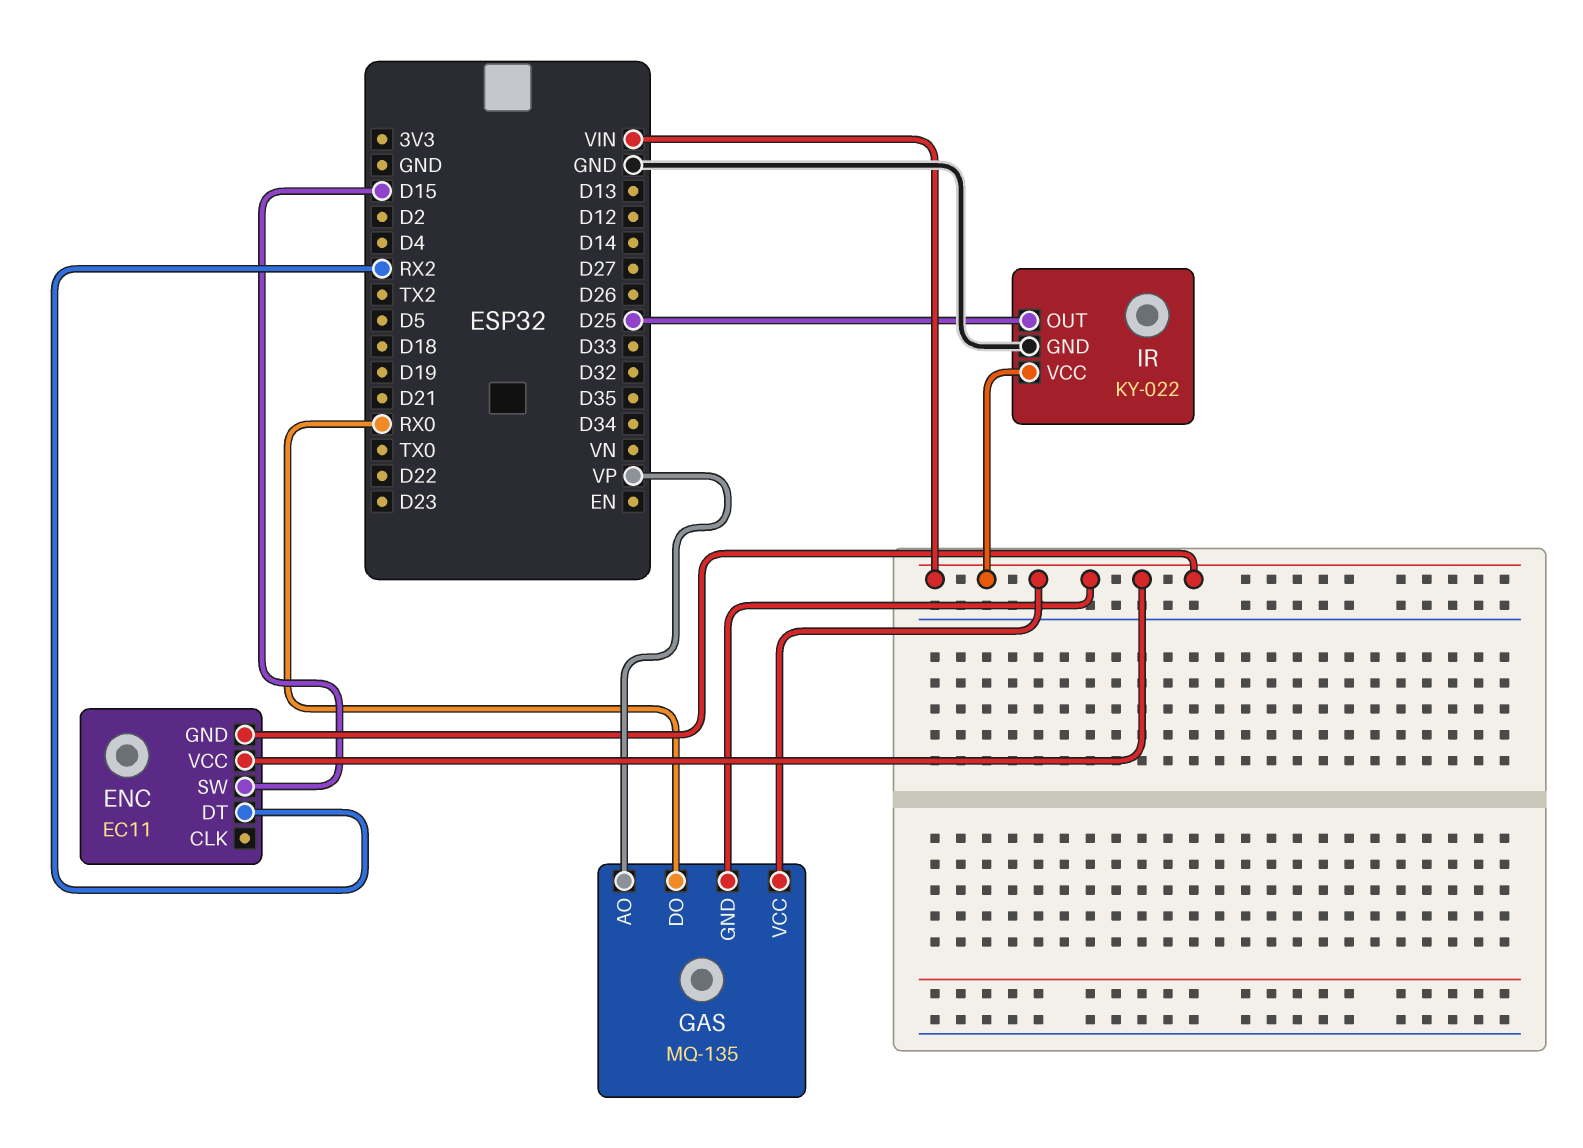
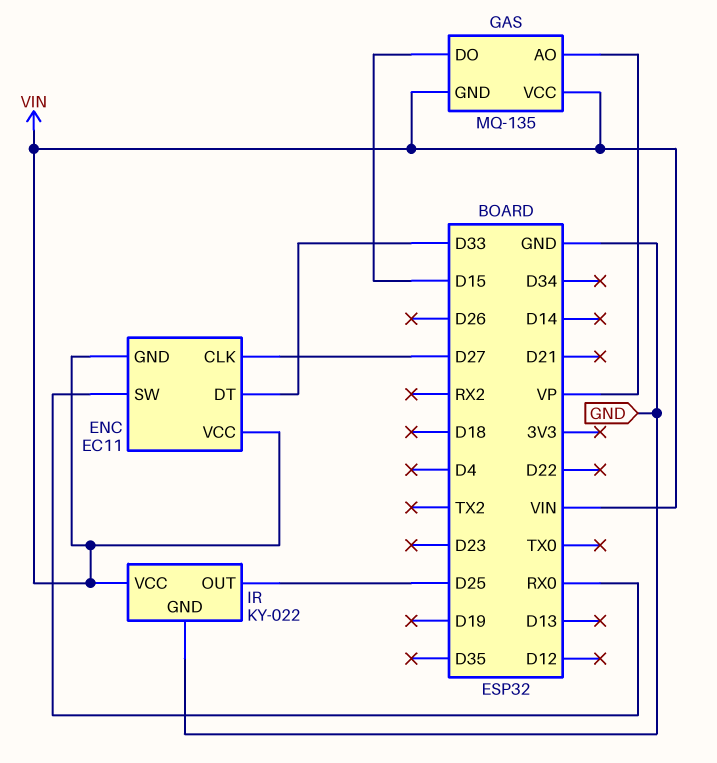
ENC pin CLK: none -> D27
ENC pin DT: RX2 -> D33
ENC pin SW: D15 -> RX0
GAS pin DO: RX0 -> D15

